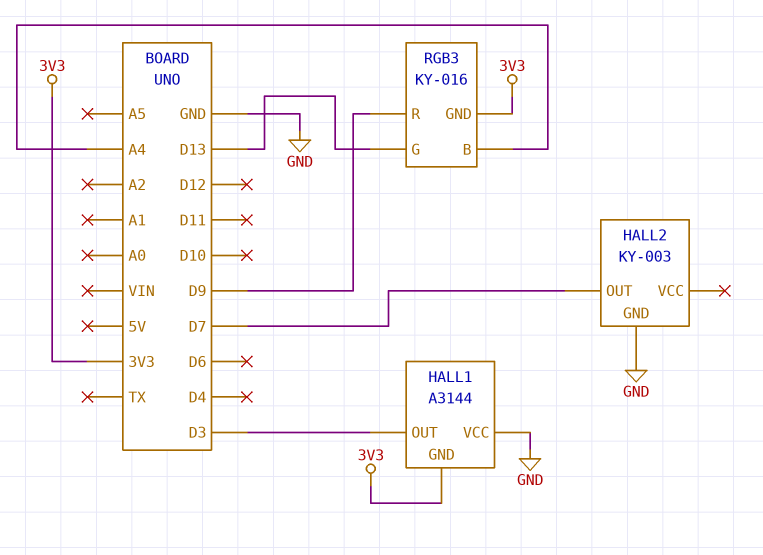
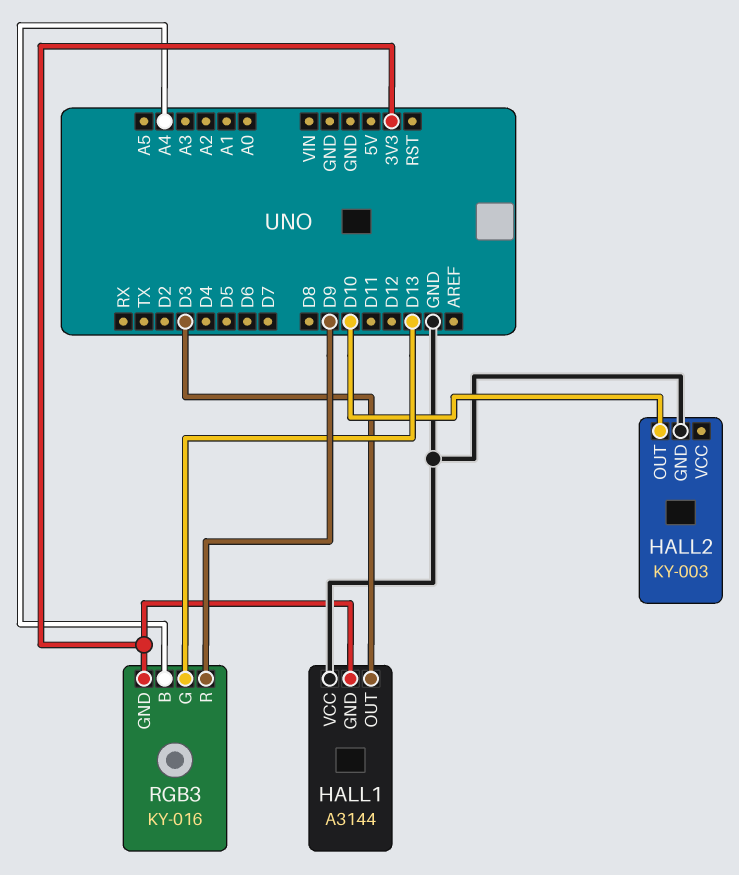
HALL2 pin OUT: D7 -> D10

